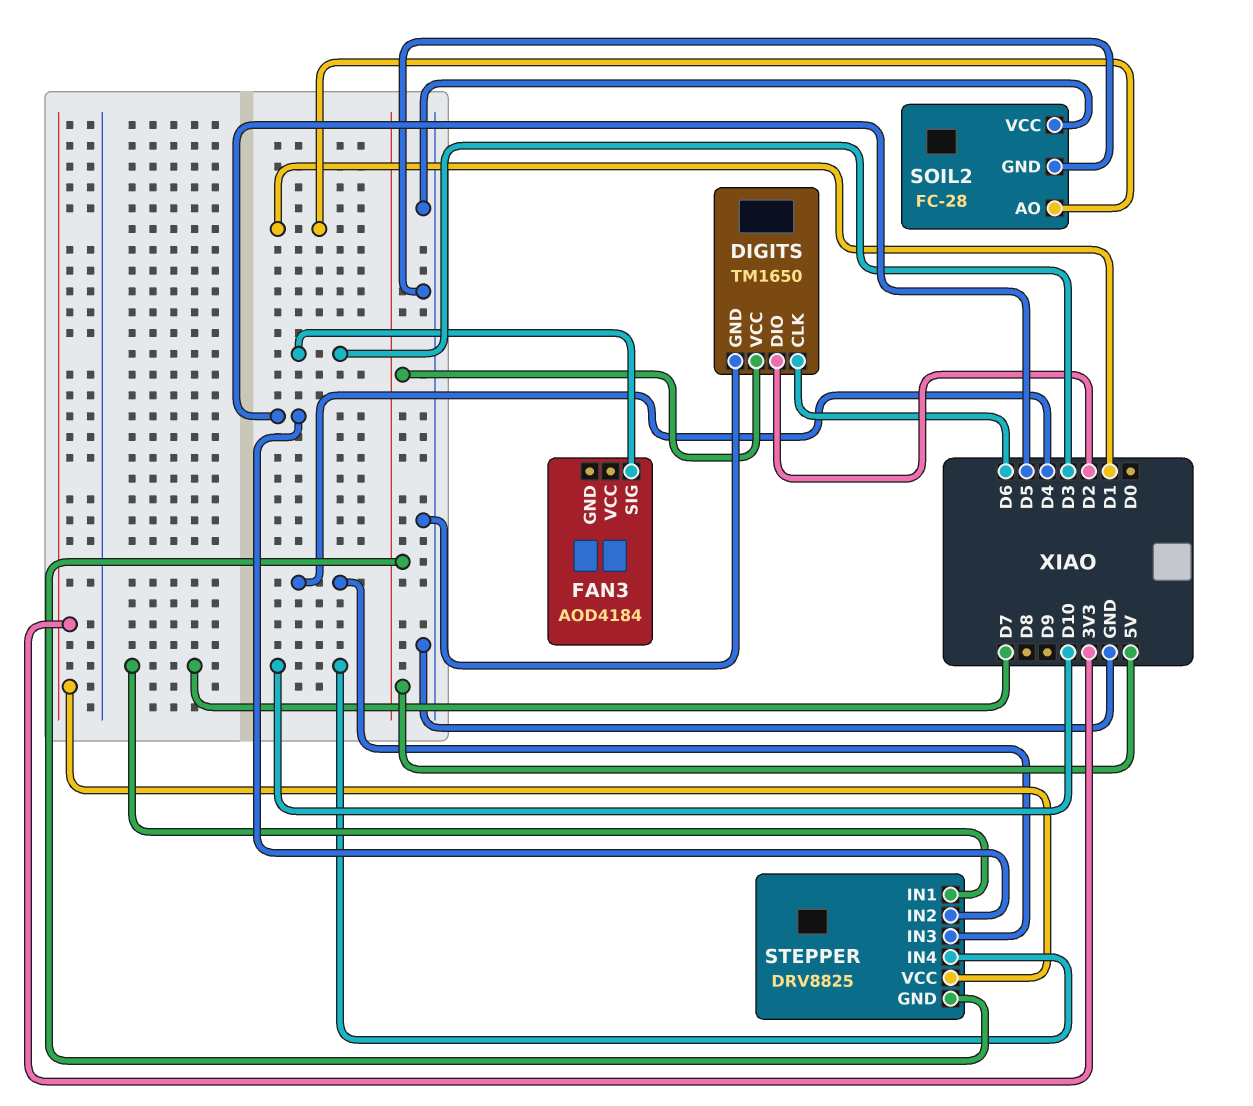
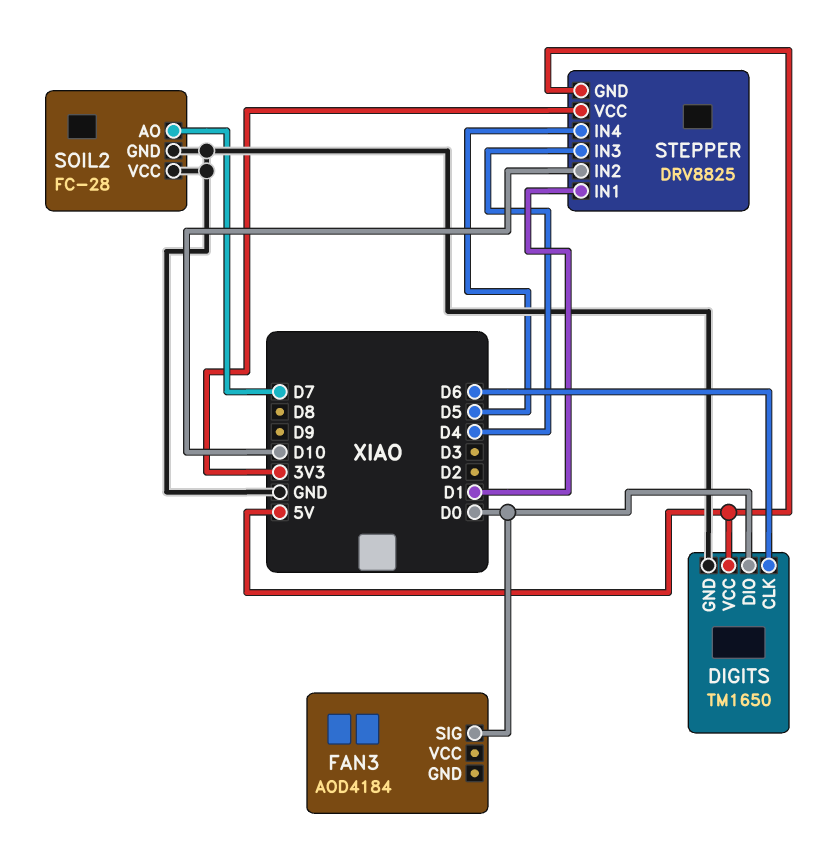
DIGITS pin DIO: D2 -> D0
FAN3 pin SIG: D3 -> D0
SOIL2 pin AO: D1 -> D7
STEPPER pin IN1: D7 -> D1
STEPPER pin IN2: D5 -> D10
STEPPER pin IN4: D10 -> D5

